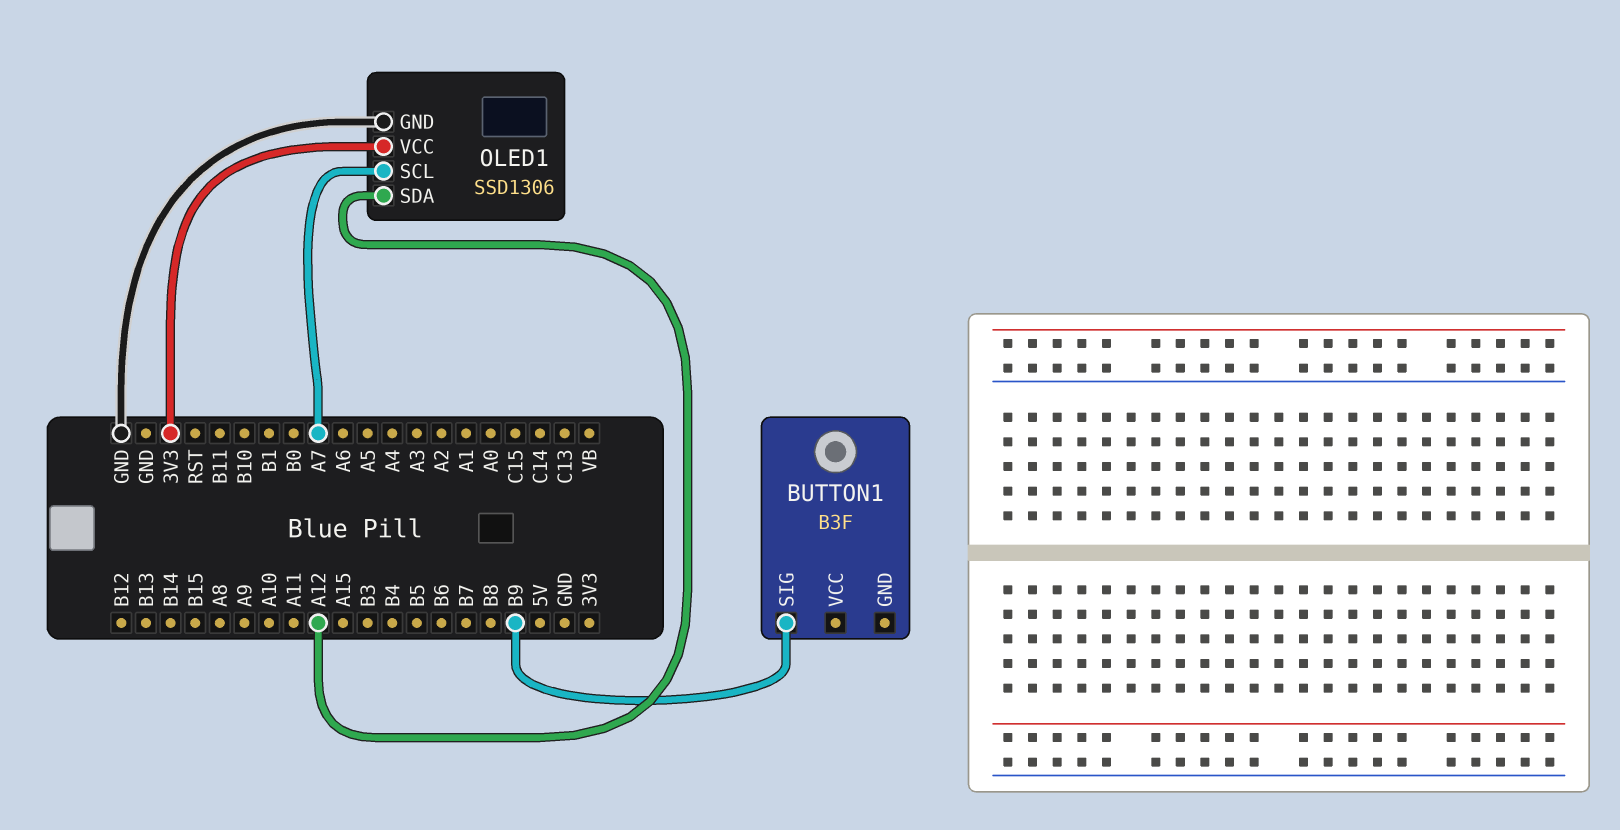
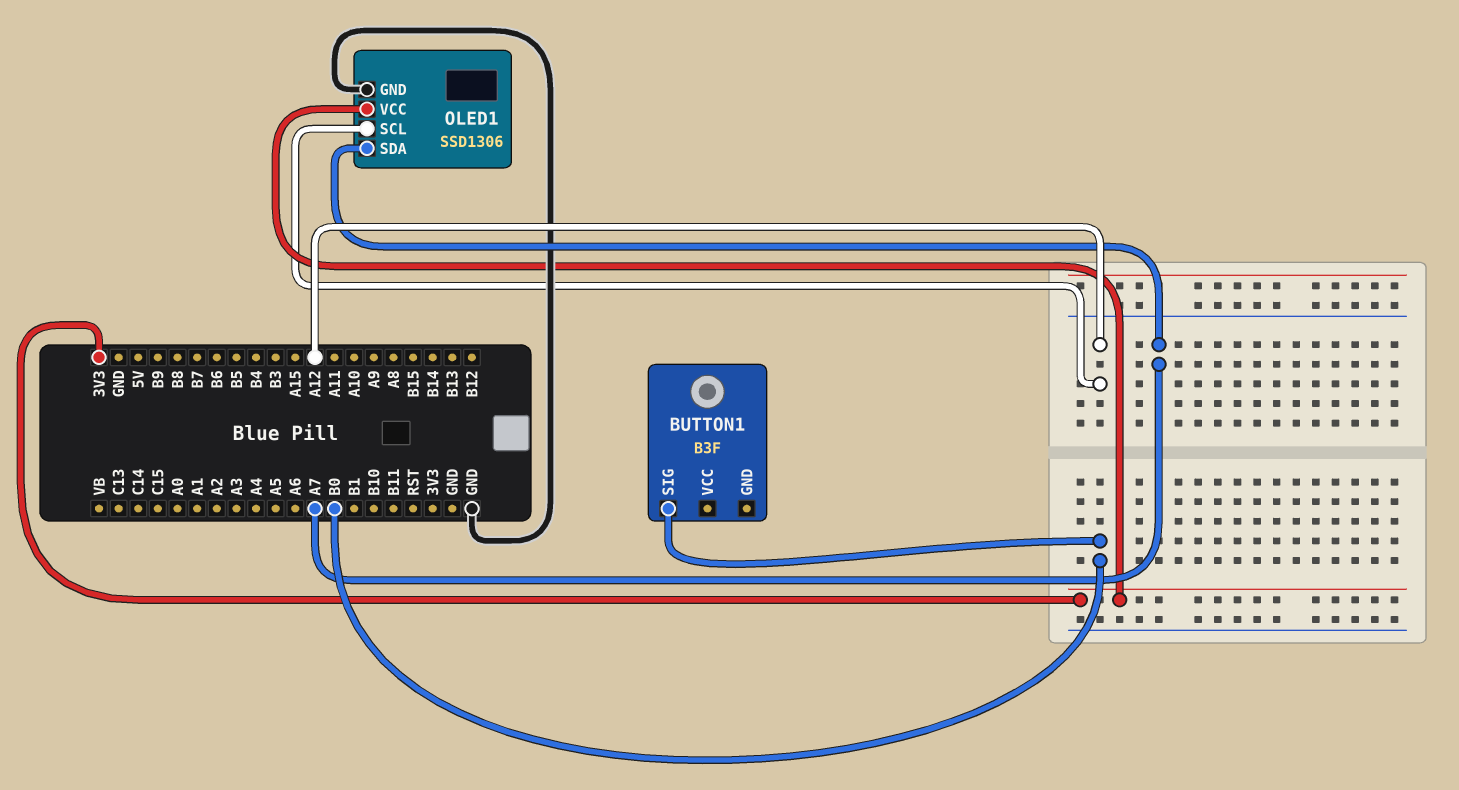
BUTTON1 pin SIG: B9 -> B0
OLED1 pin SCL: A7 -> A12
OLED1 pin SDA: A12 -> A7

